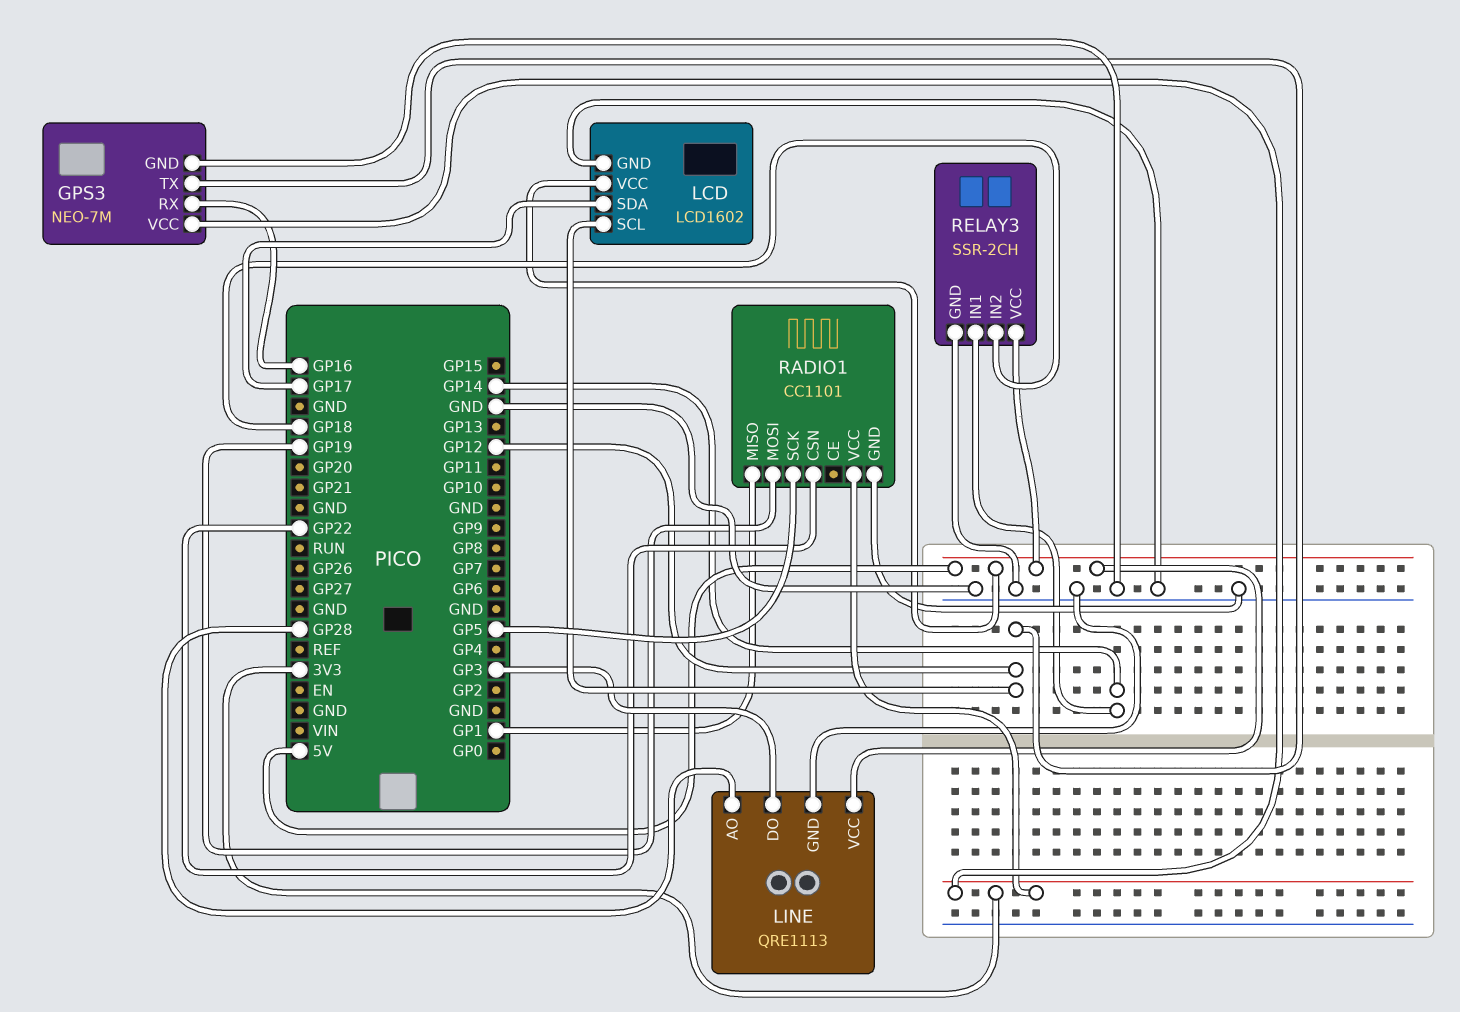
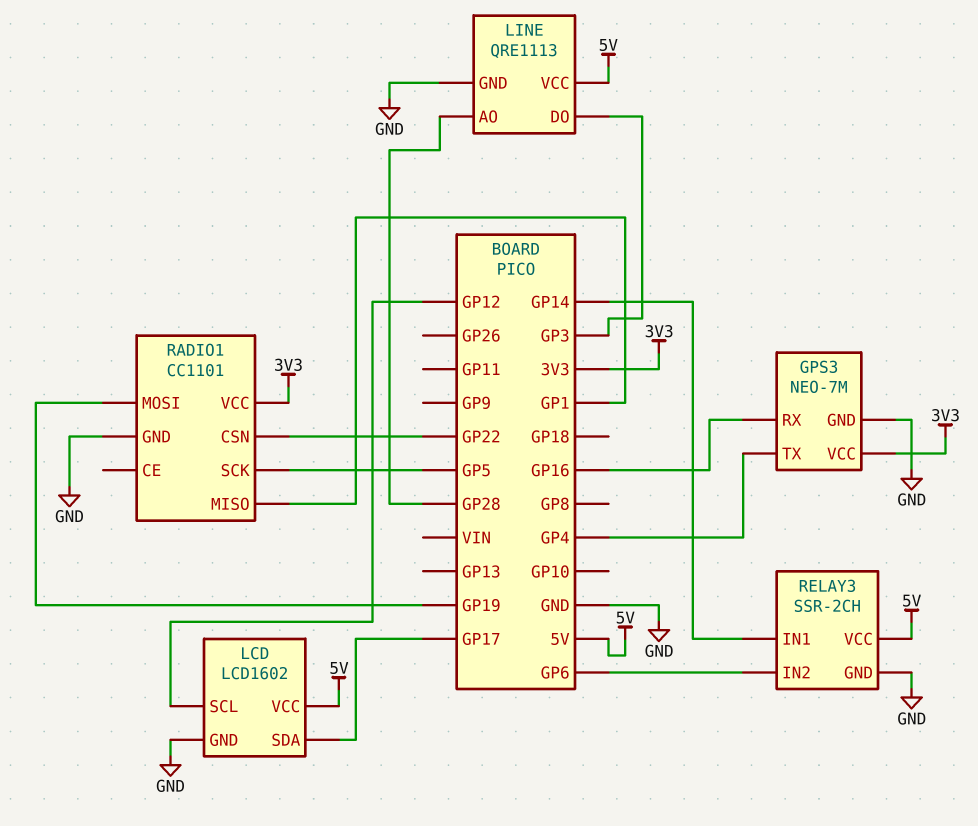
GPS3 pin TX: GP12 -> GP4
RELAY3 pin IN2: GP18 -> GP6

